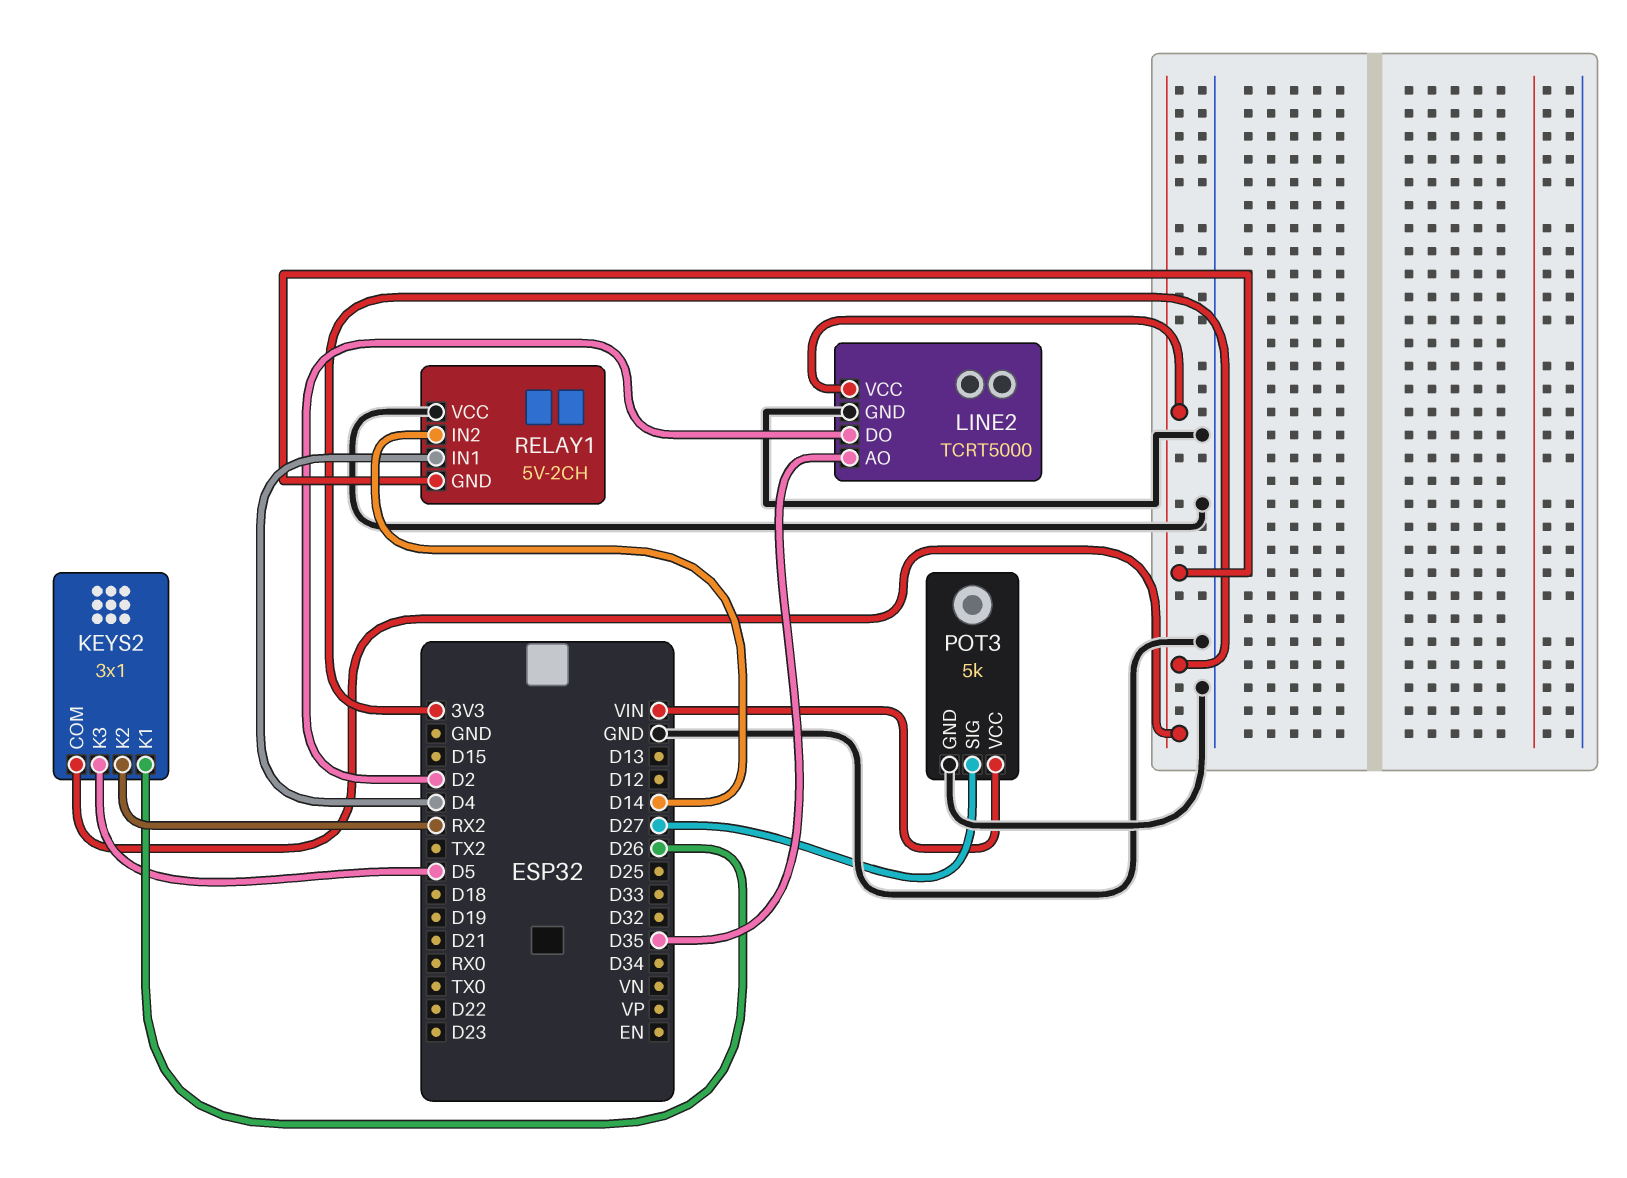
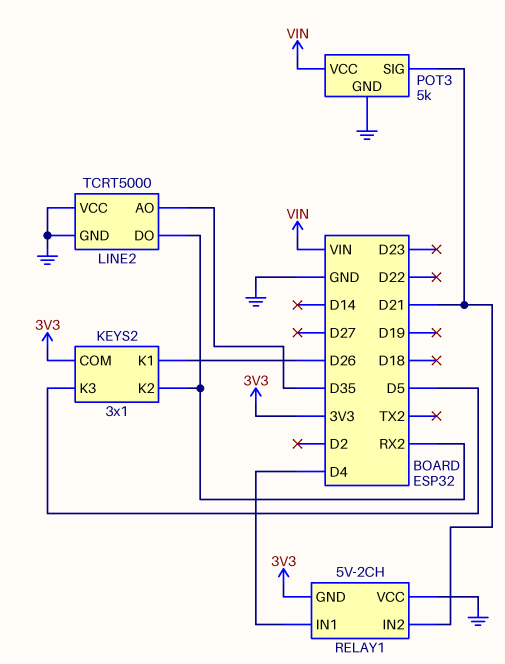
LINE2 pin DO: D2 -> RX2
LINE2 pin VCC: 3V3 -> GND
POT3 pin SIG: D27 -> D21
RELAY1 pin IN2: D14 -> D21

